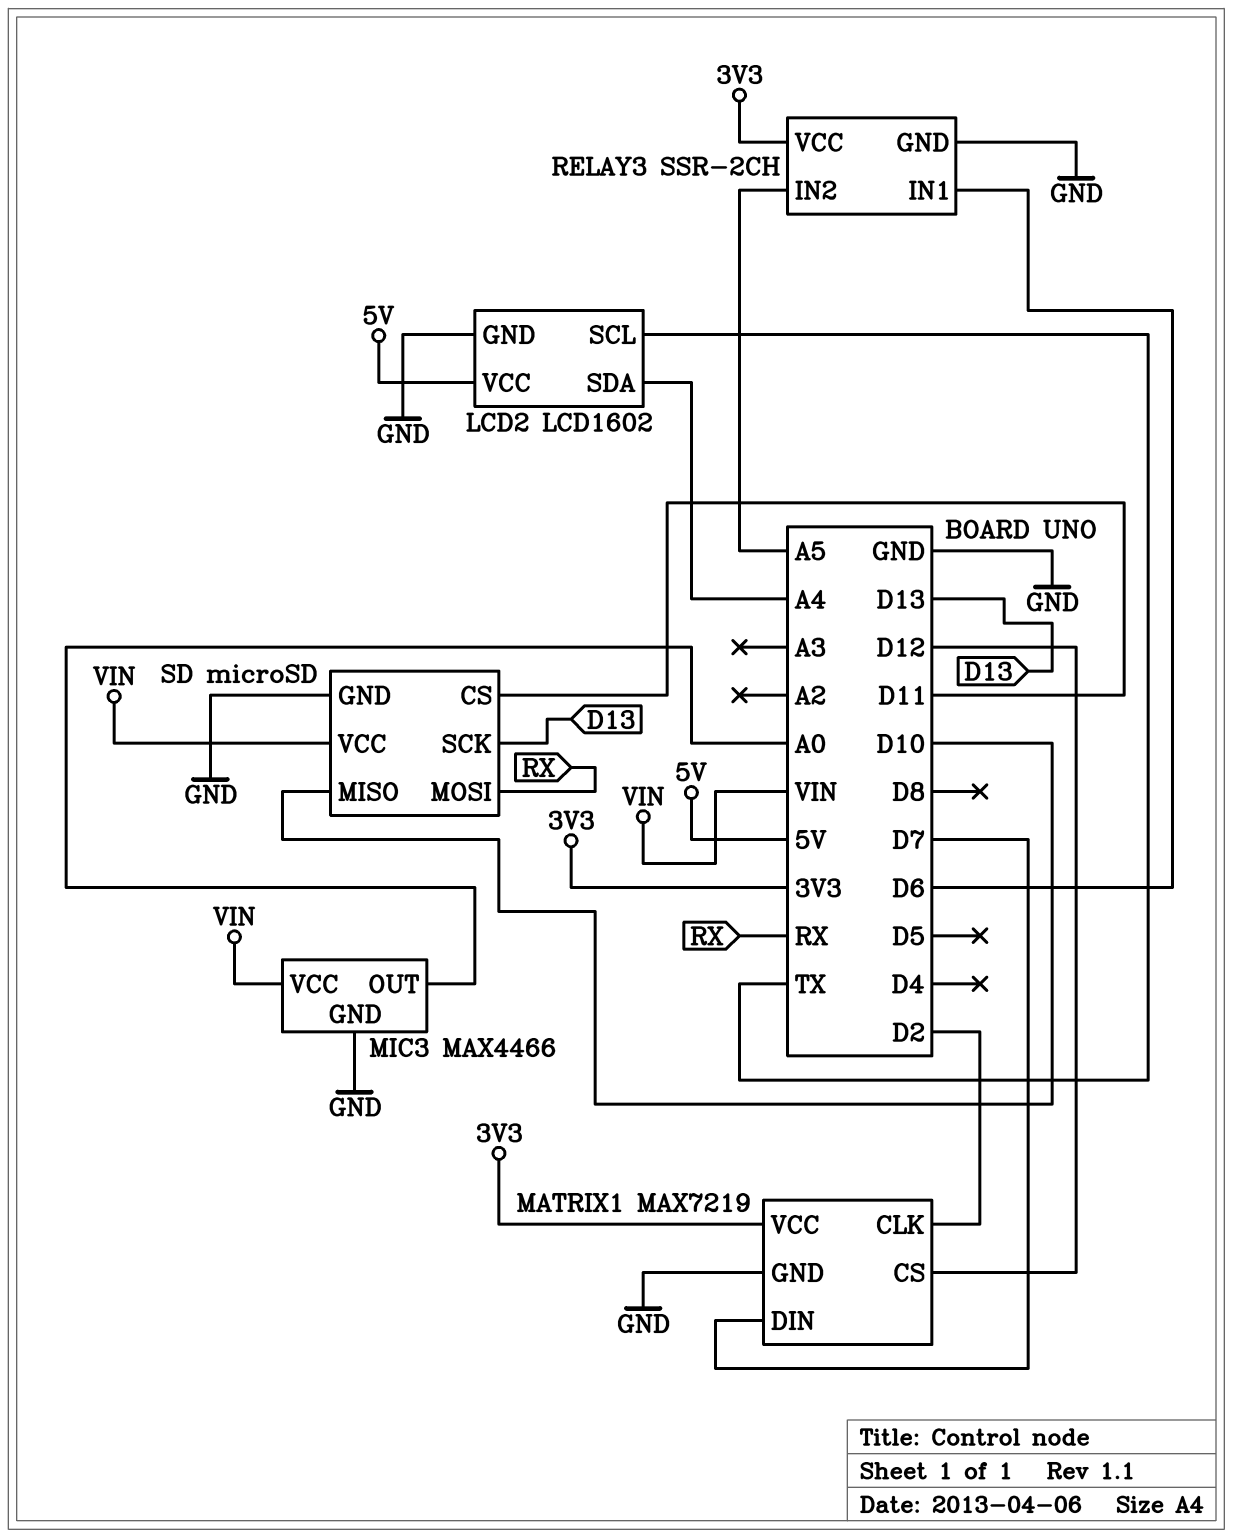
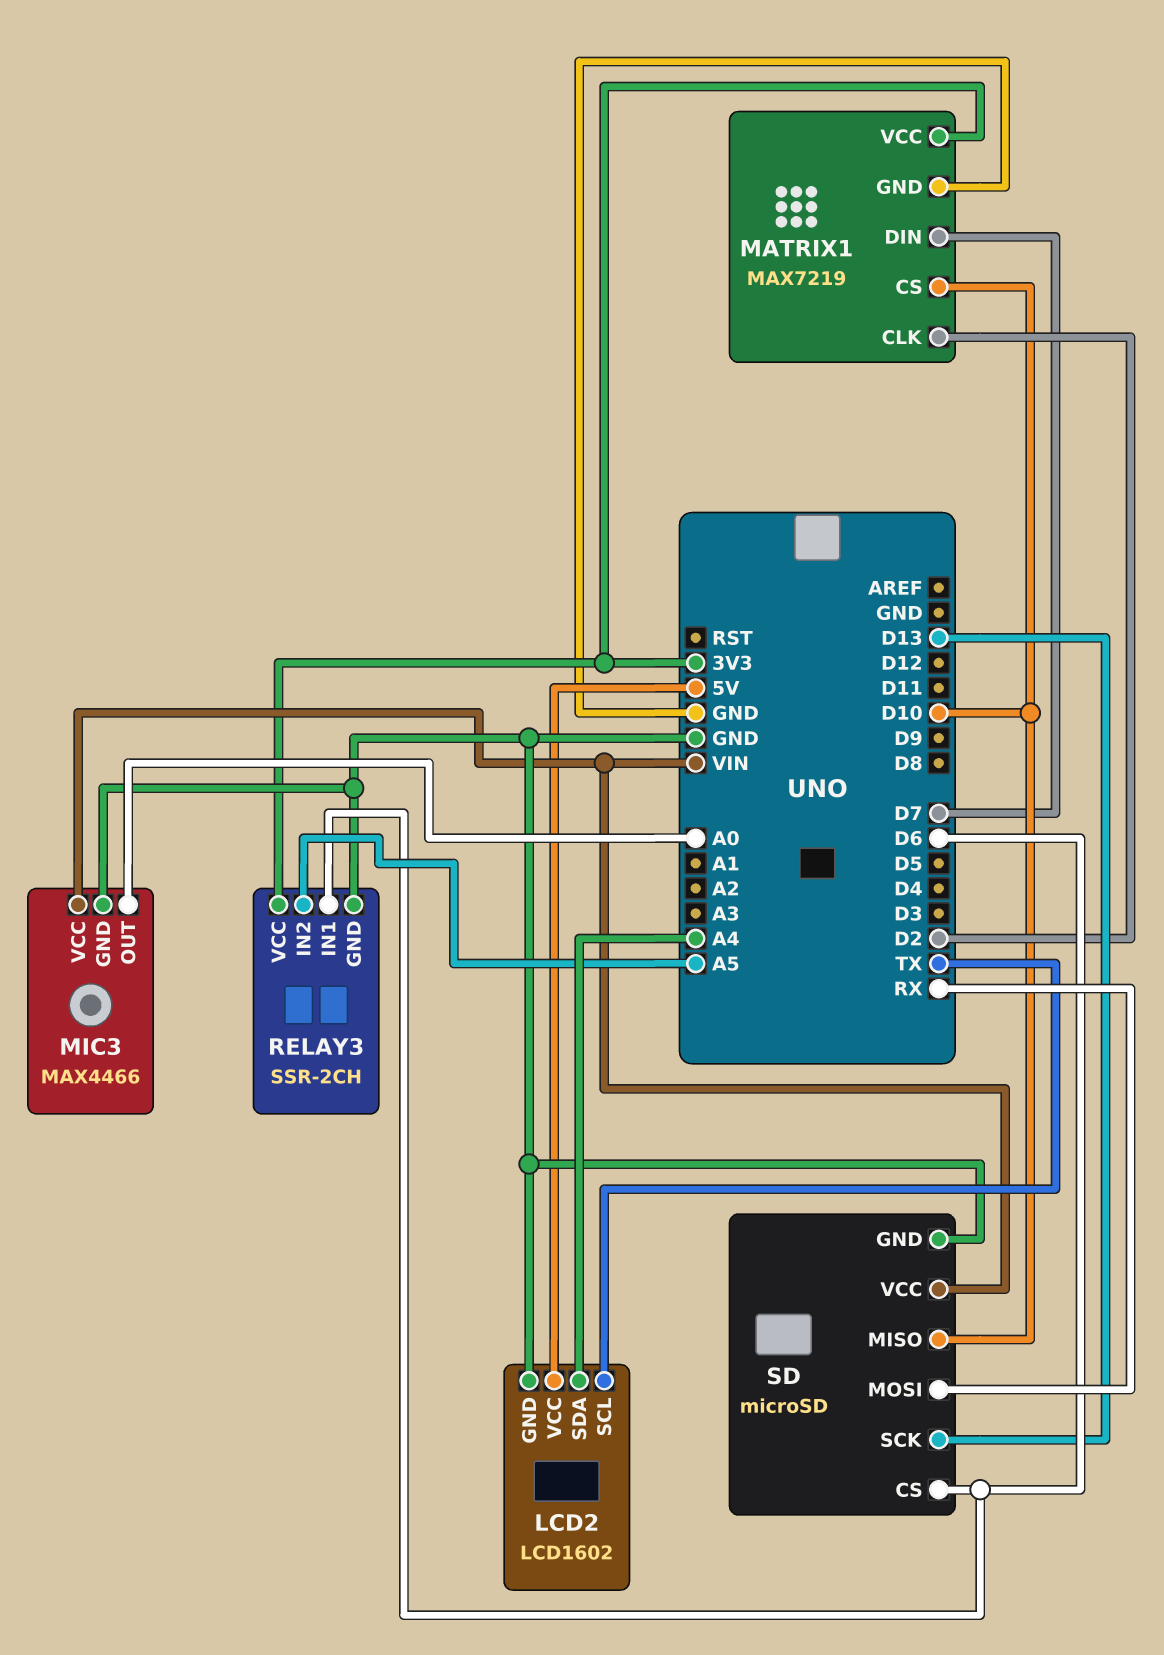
MATRIX1 pin CS: D12 -> D10
SD pin CS: D11 -> D6

